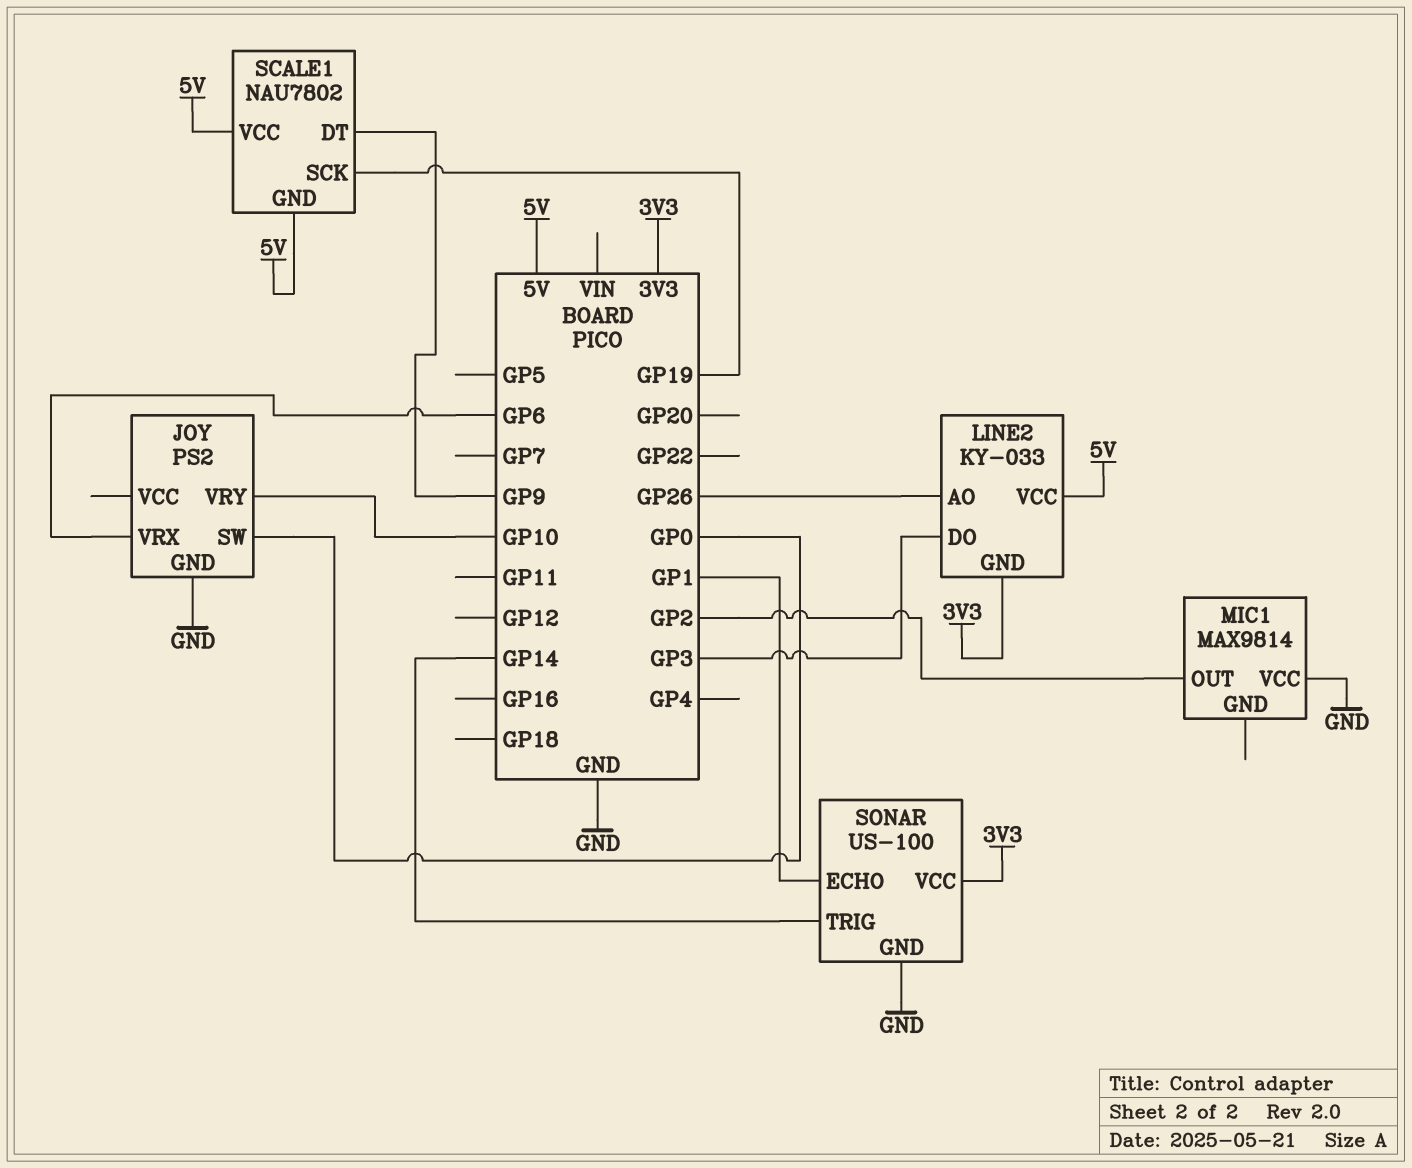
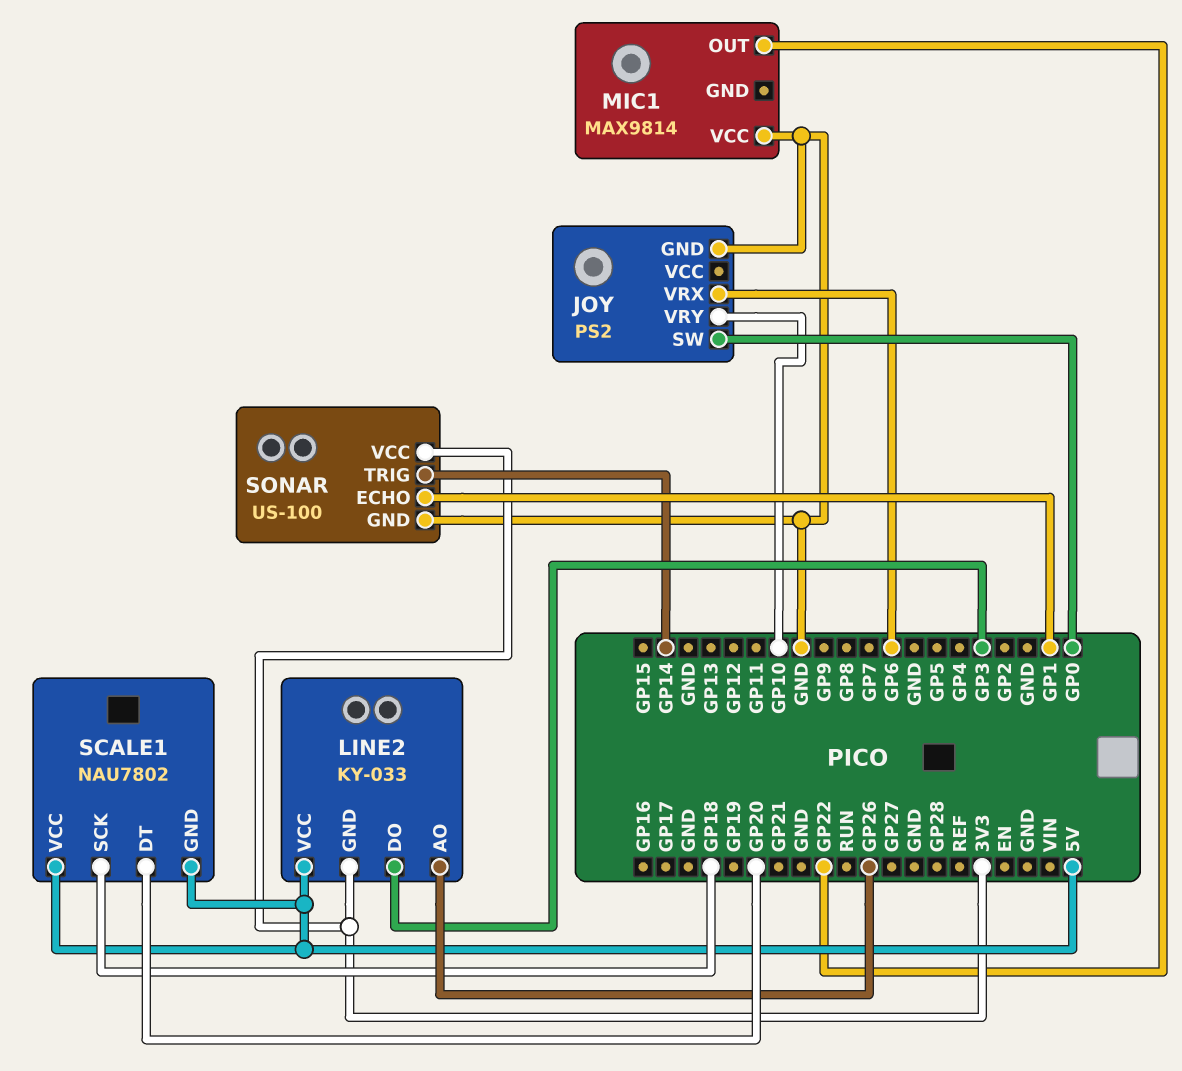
MIC1 pin OUT: GP2 -> GP22
SCALE1 pin DT: GP9 -> GP20
SCALE1 pin SCK: GP19 -> GP18

